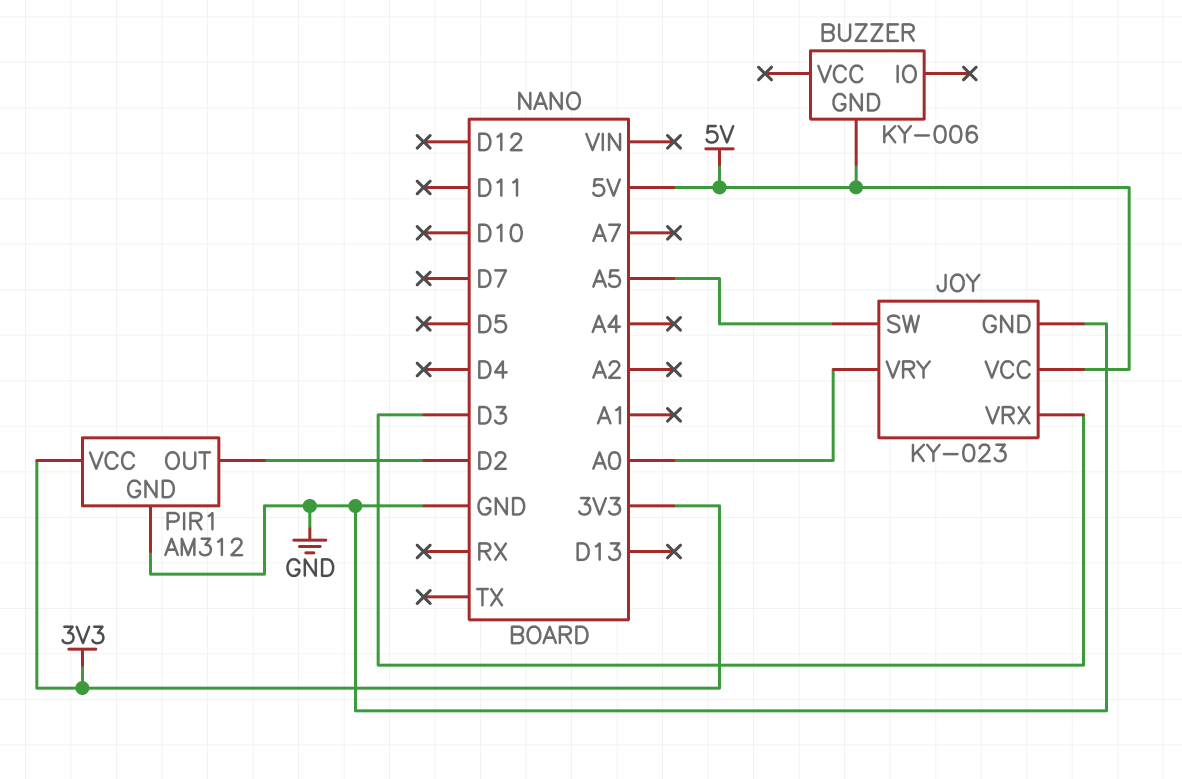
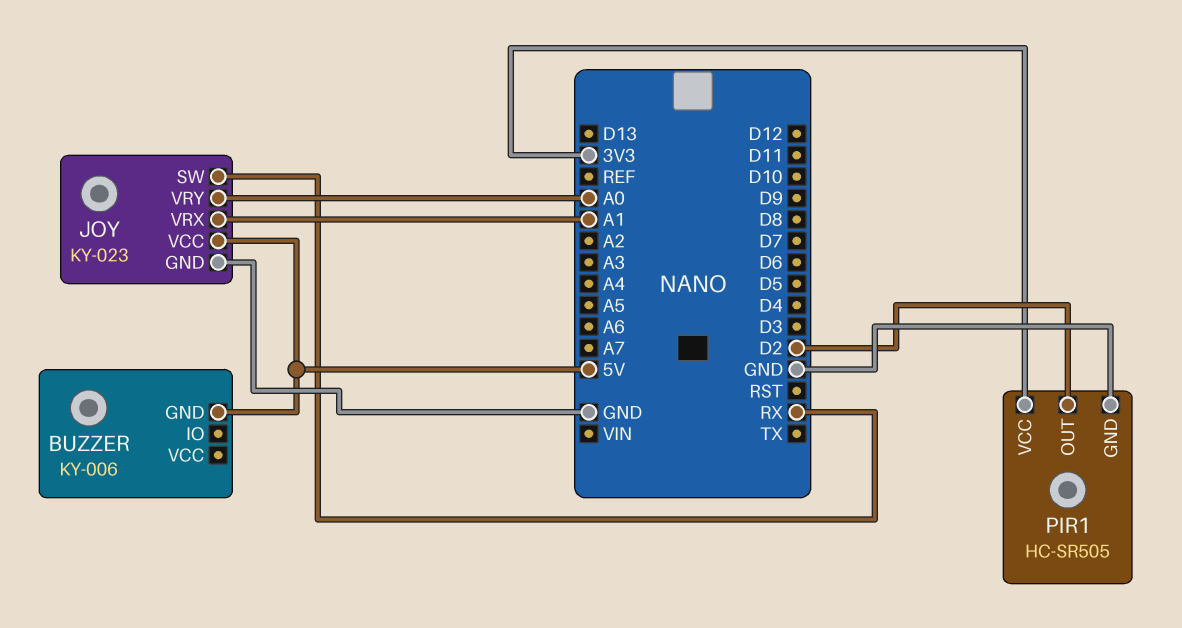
JOY pin SW: A5 -> RX
JOY pin VRX: D3 -> A1
PIR1: AM312 -> HC-SR505

